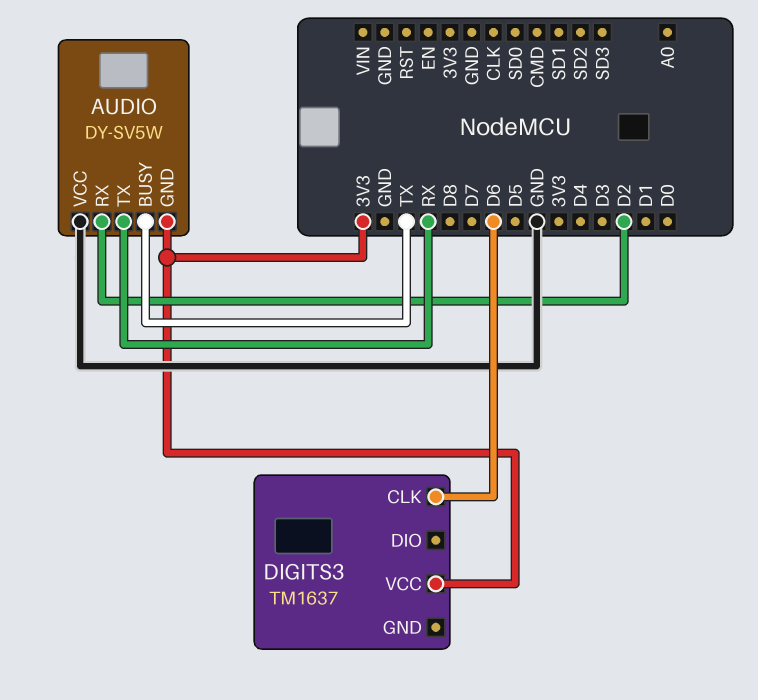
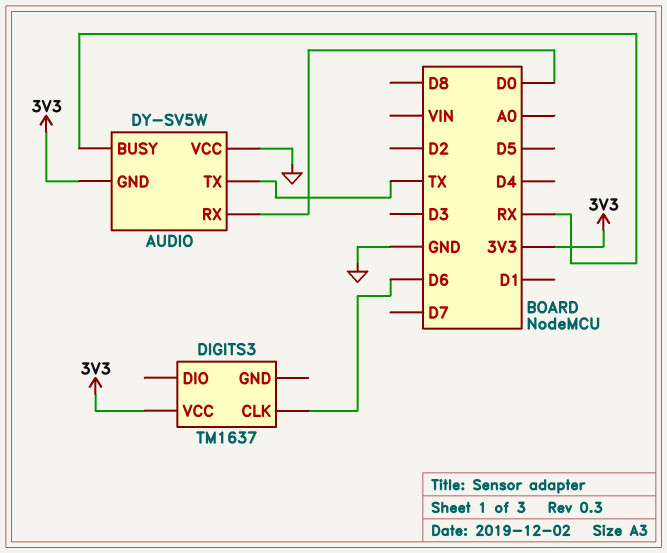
AUDIO pin BUSY: TX -> RX
AUDIO pin RX: D2 -> D0
AUDIO pin TX: RX -> TX

